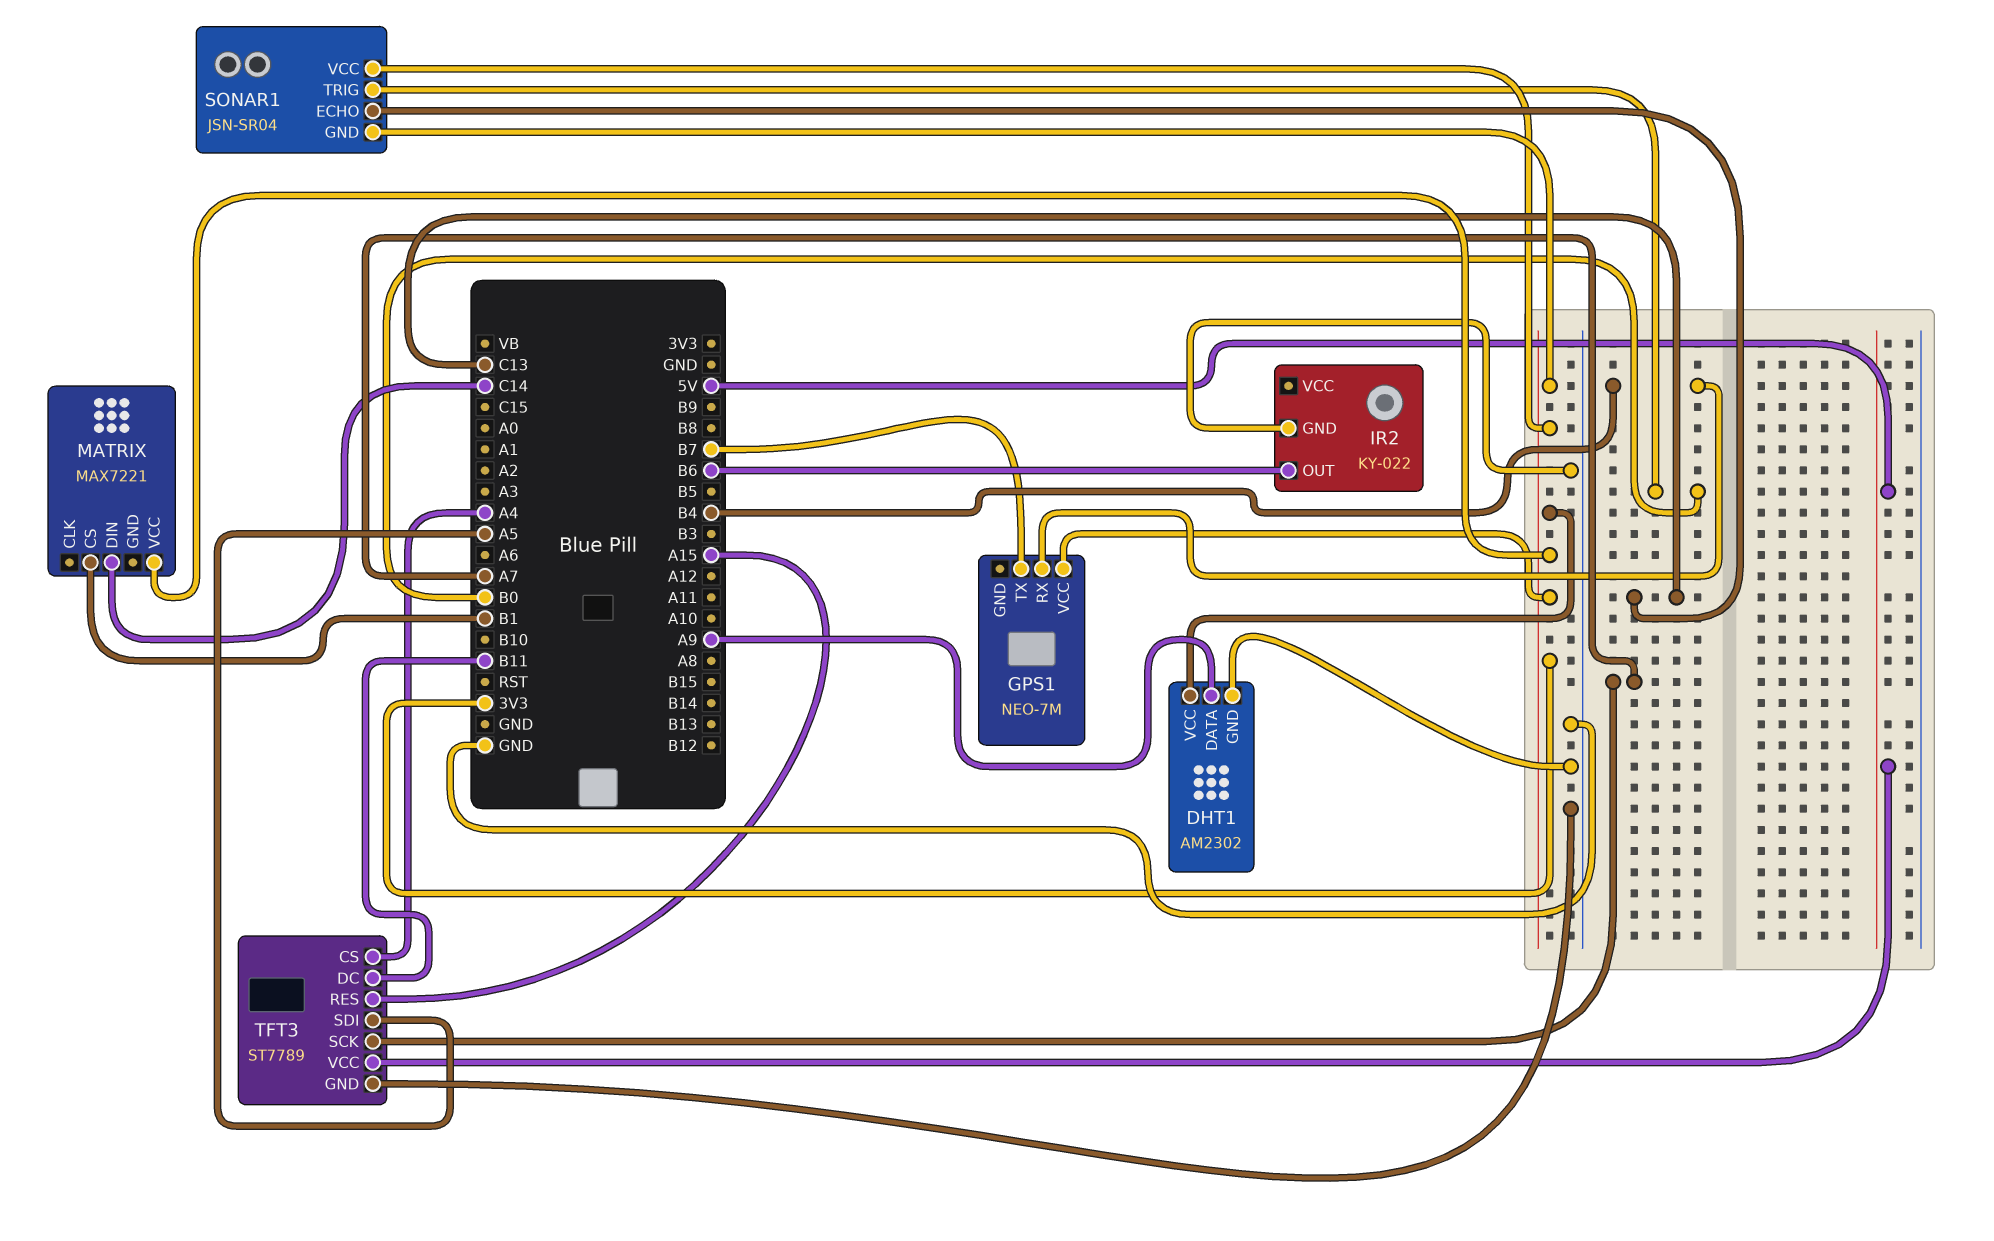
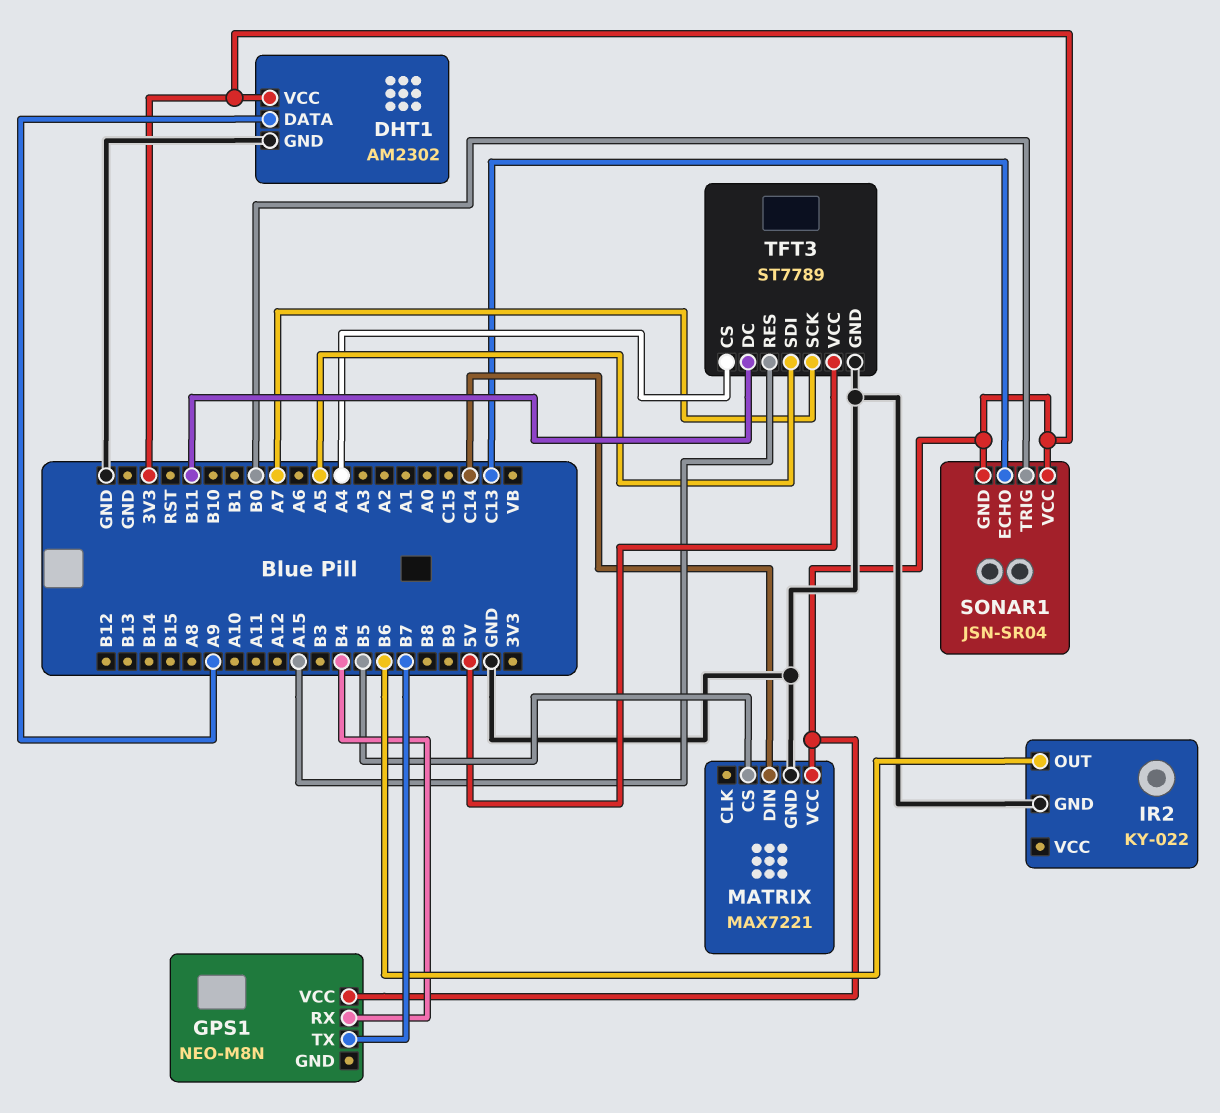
GPS1: NEO-7M -> NEO-M8N
MATRIX pin CS: B1 -> B5
MATRIX pin GND: none -> GND

